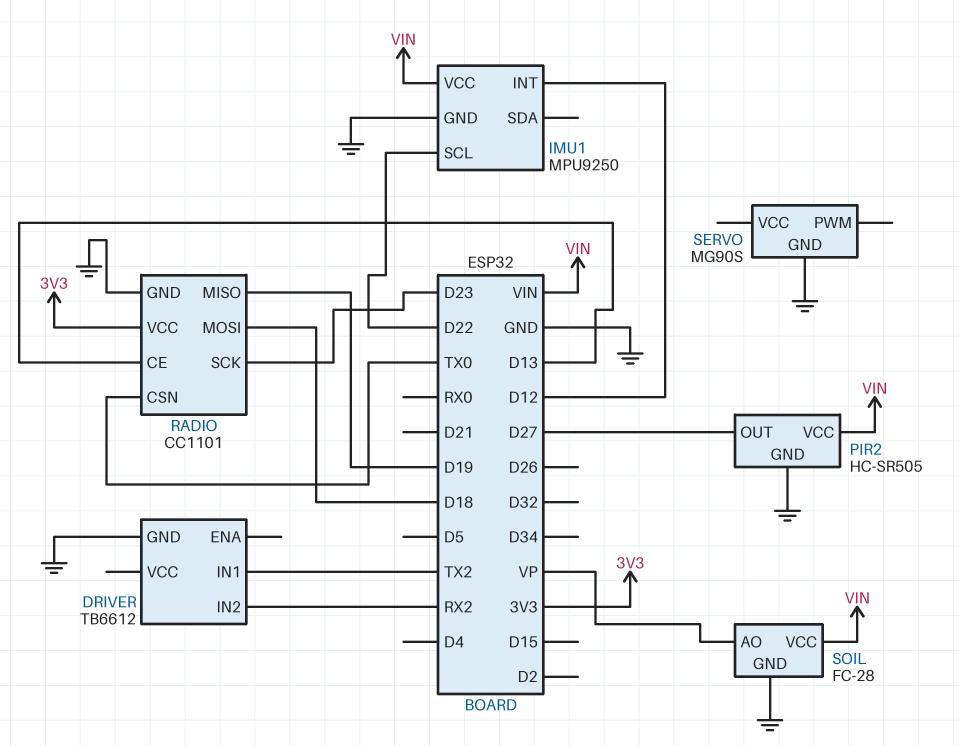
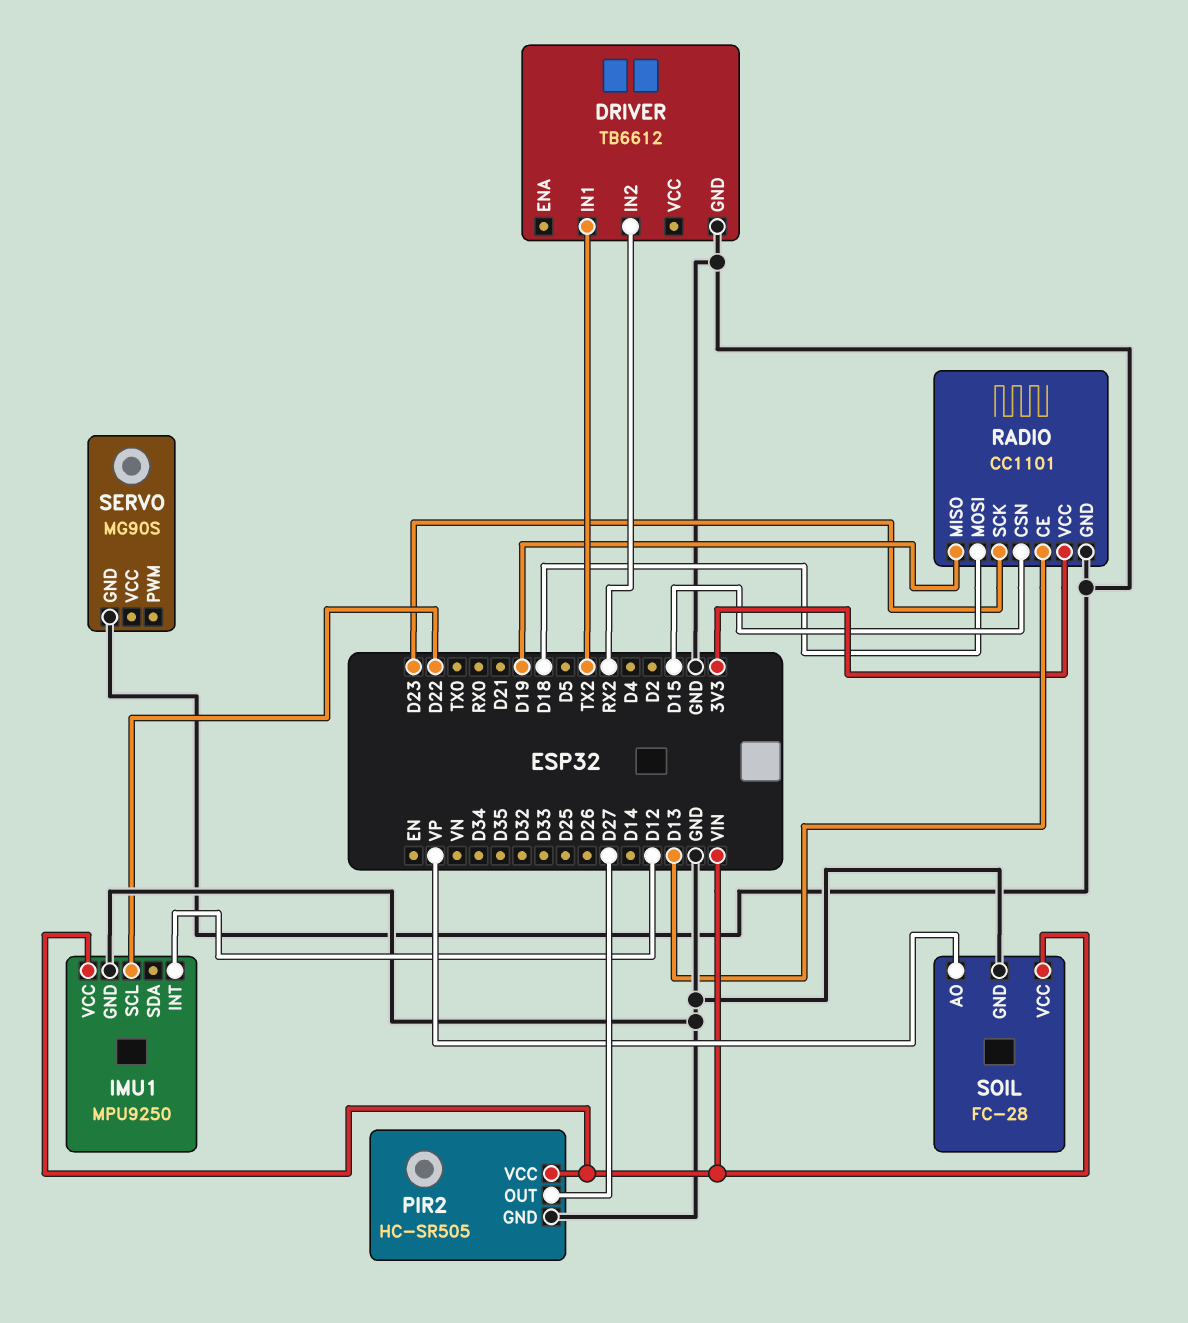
RADIO pin CSN: TX0 -> D15

